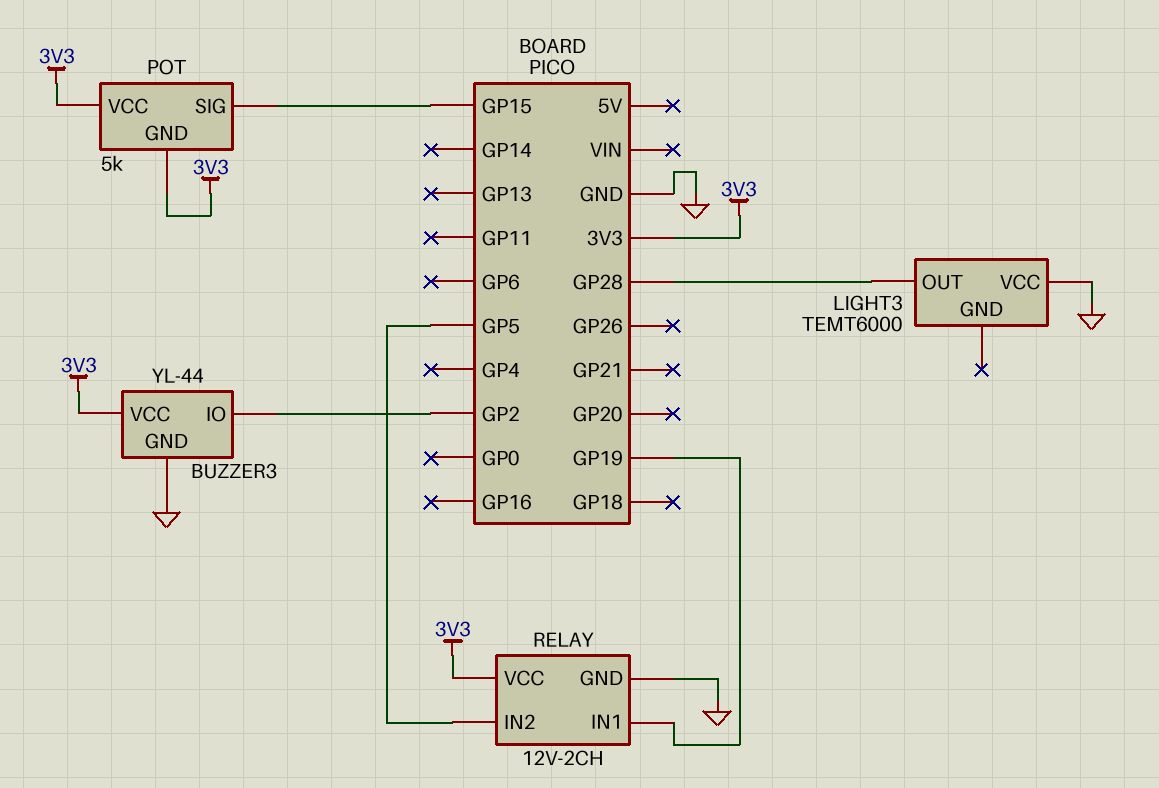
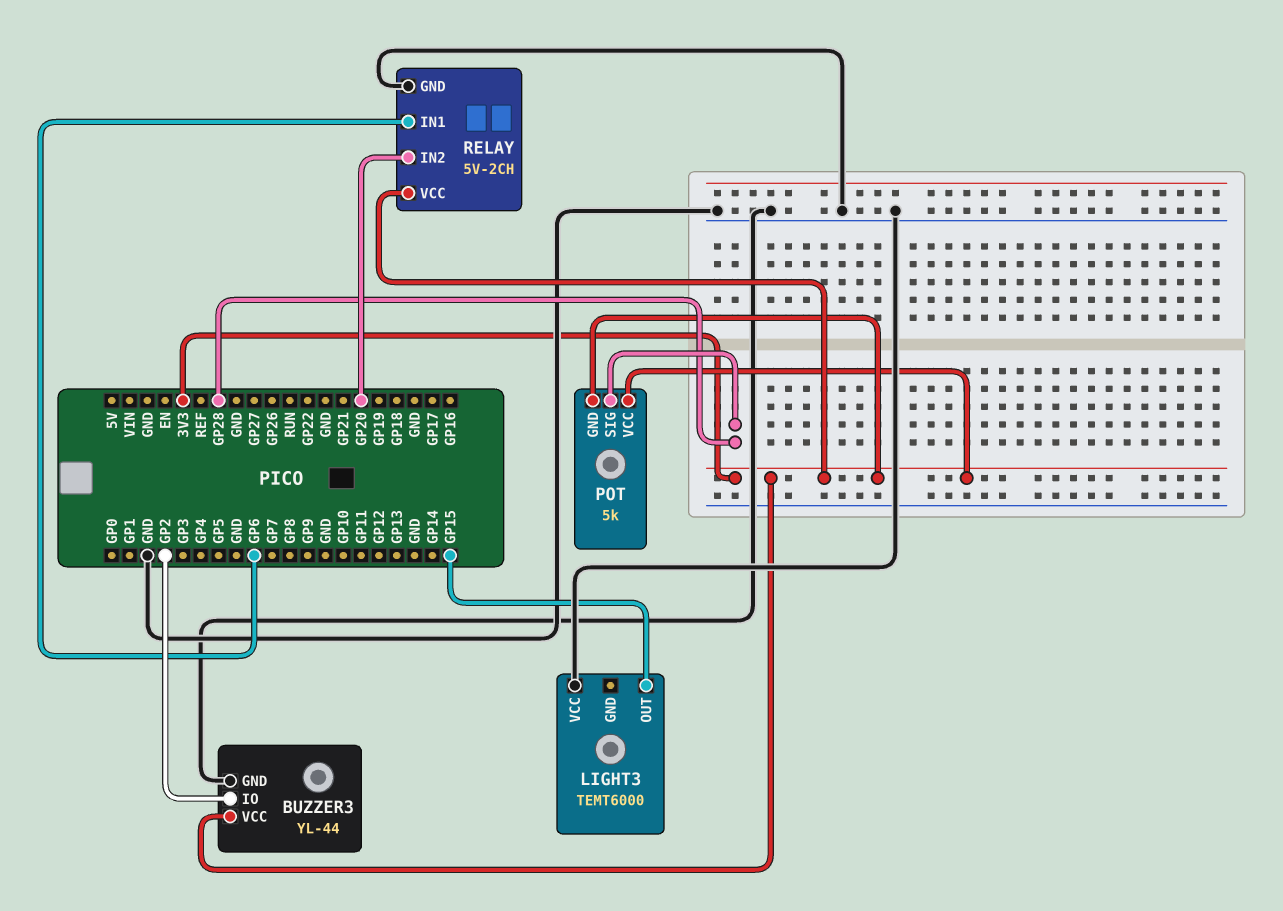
LIGHT3 pin OUT: GP28 -> GP15
POT pin SIG: GP15 -> GP28
RELAY: 12V-2CH -> 5V-2CH
RELAY pin IN1: GP19 -> GP6
RELAY pin IN2: GP5 -> GP20

